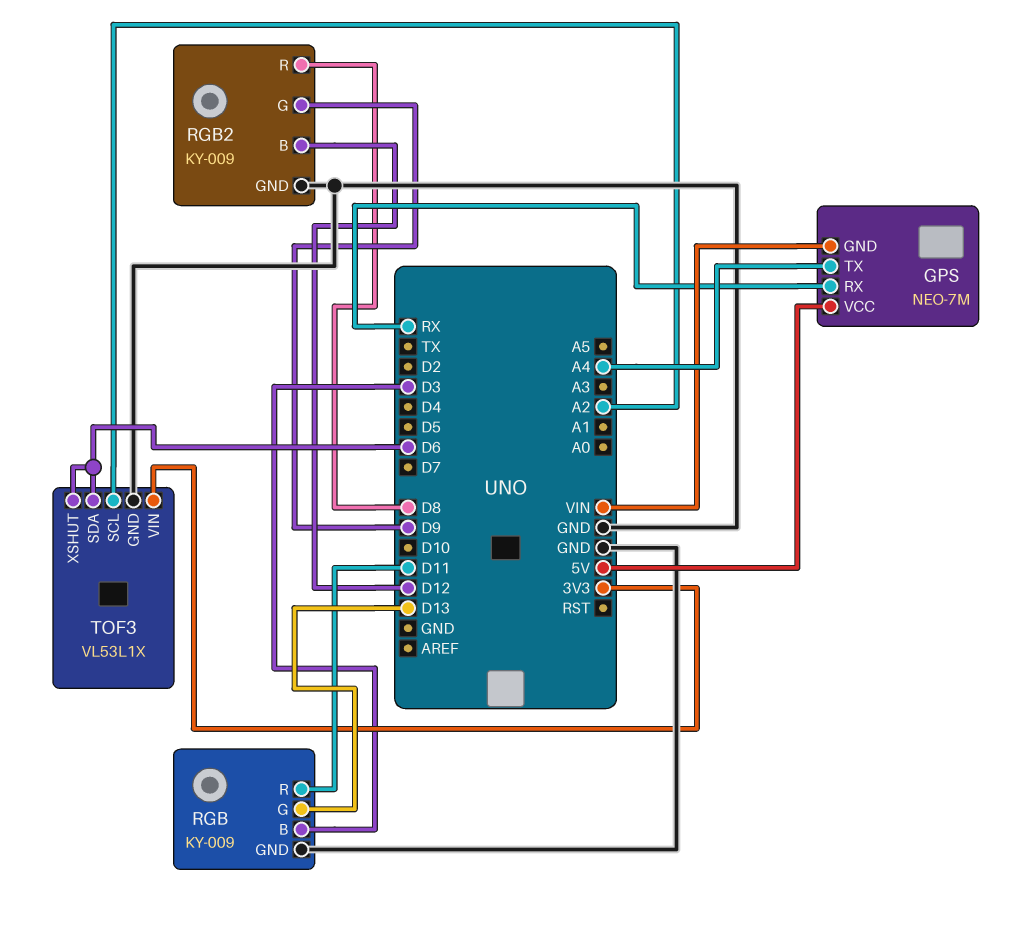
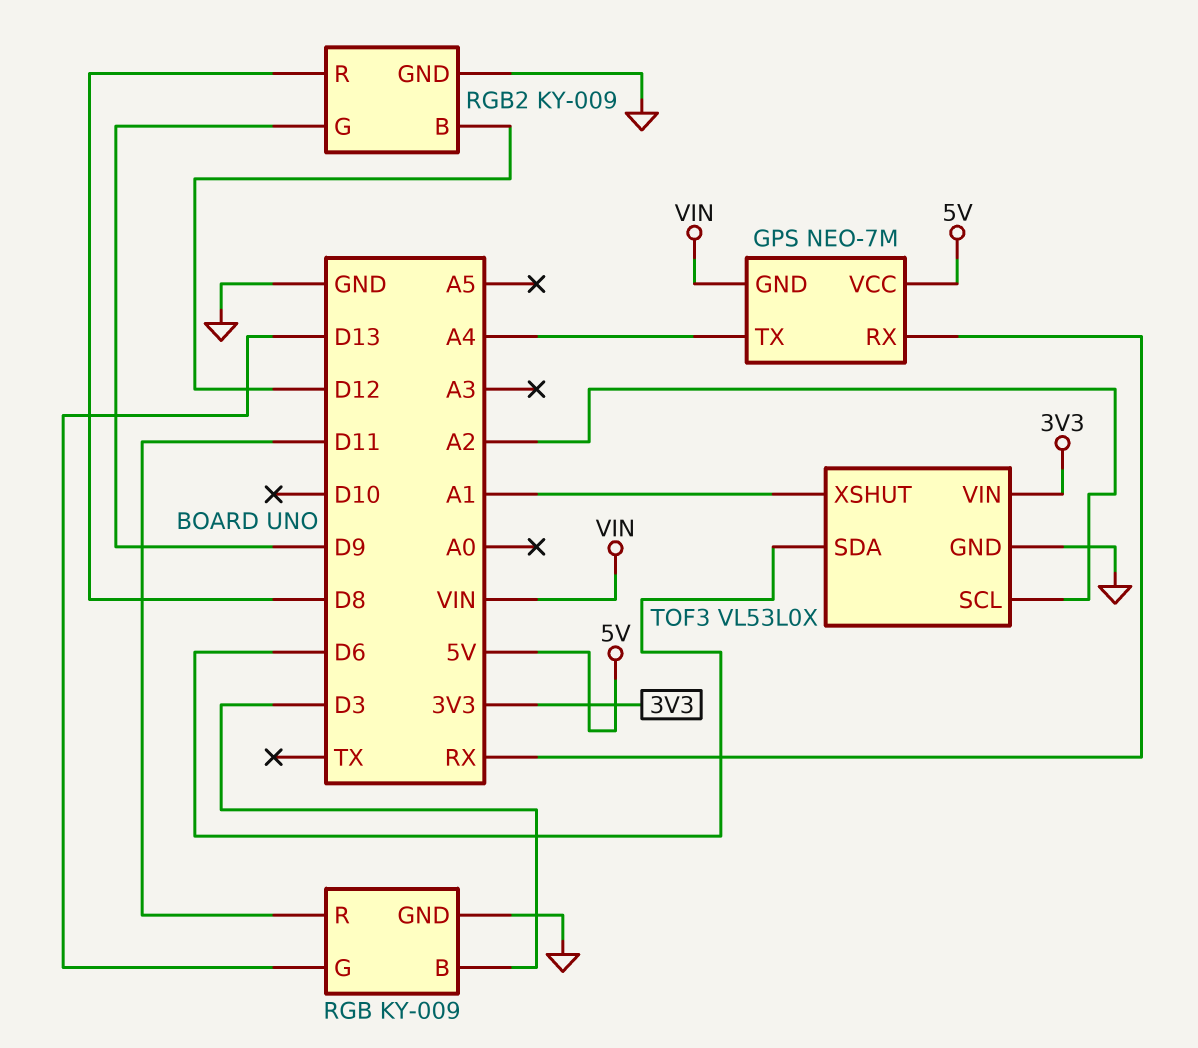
TOF3: VL53L1X -> VL53L0X
TOF3 pin XSHUT: D6 -> A1

